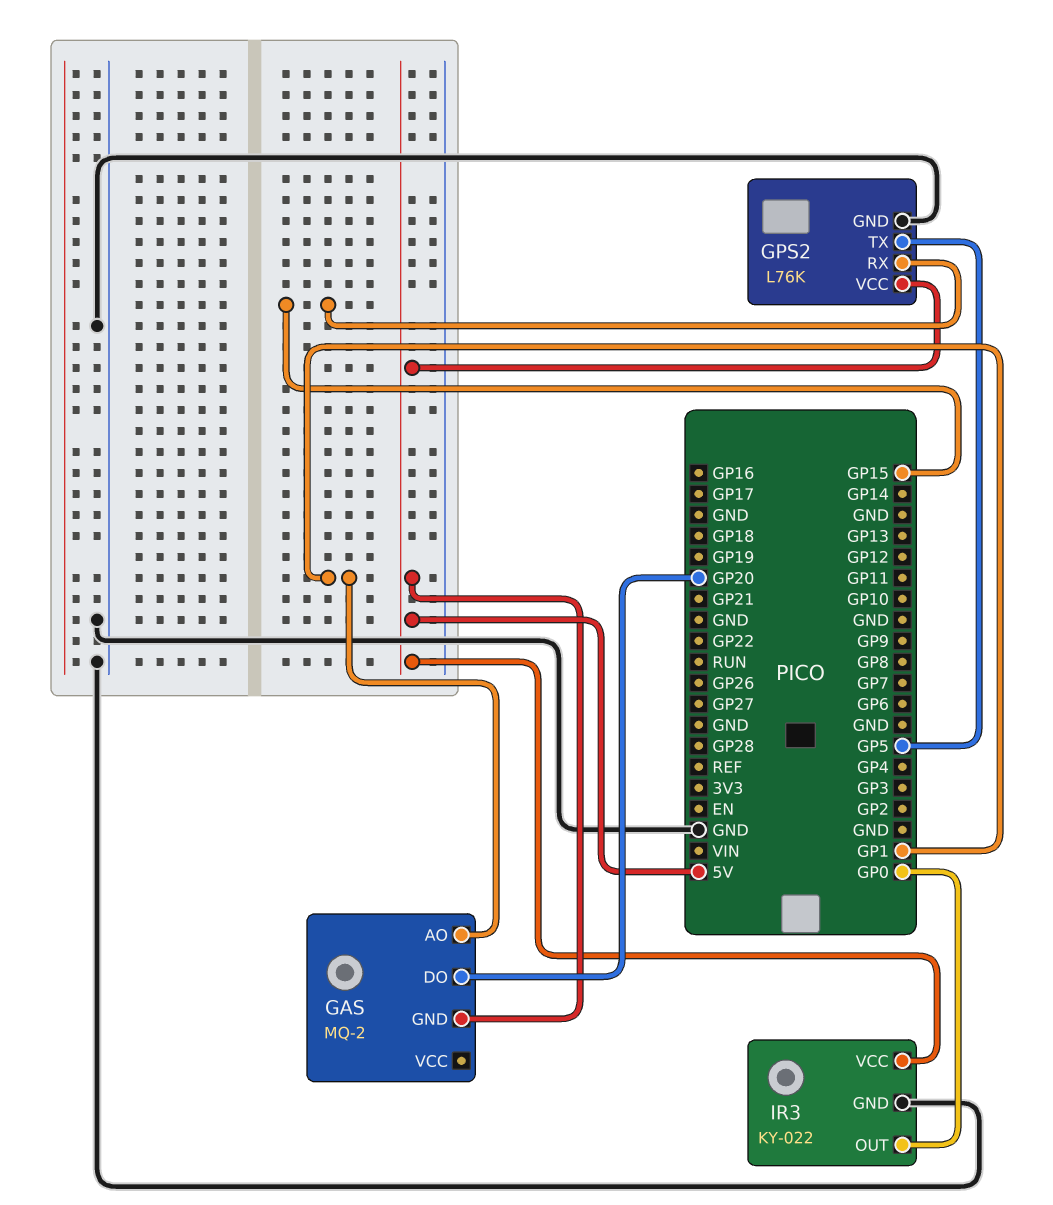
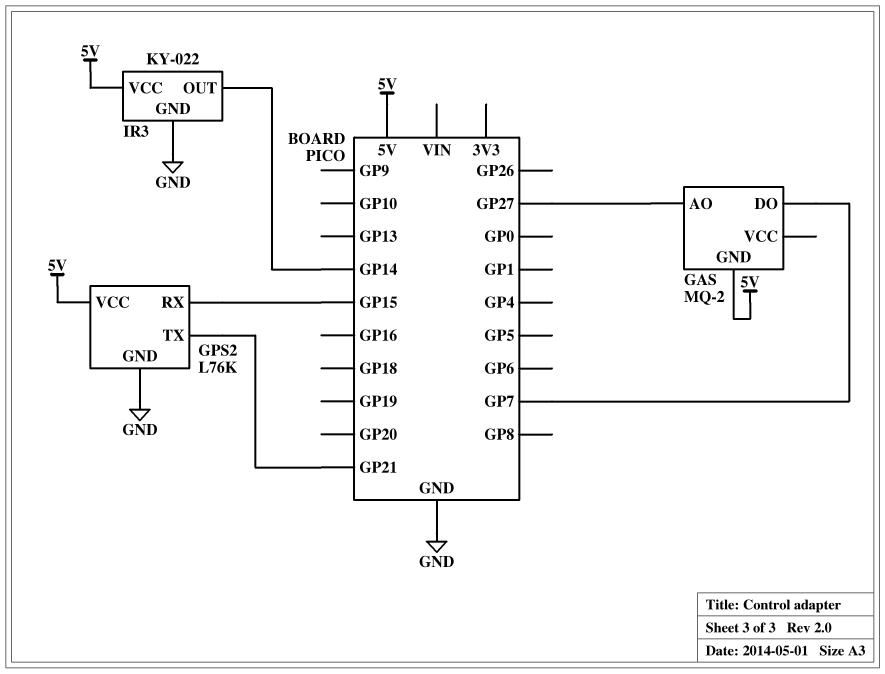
GAS pin AO: GP1 -> GP27
GAS pin DO: GP20 -> GP7
GPS2 pin TX: GP5 -> GP21
IR3 pin OUT: GP0 -> GP14

